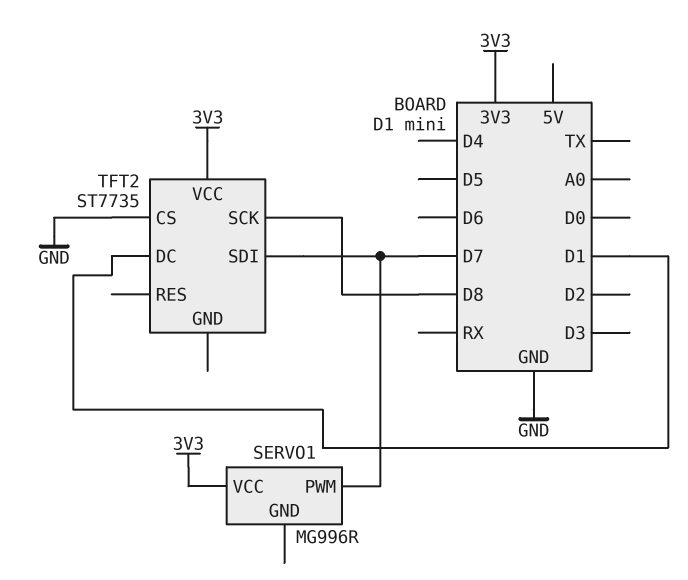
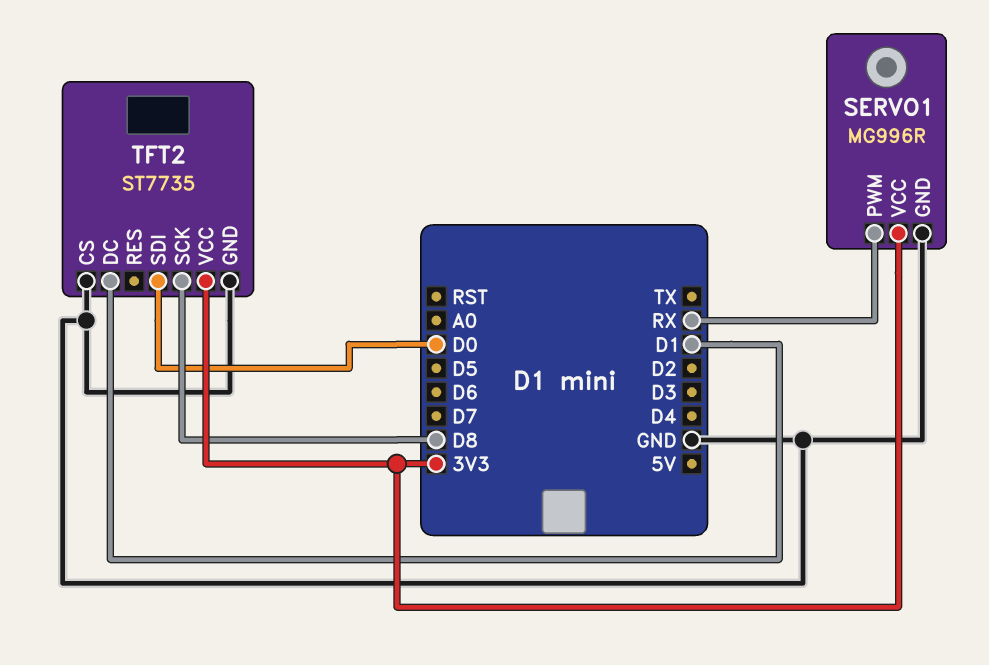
SERVO1 pin GND: none -> GND
SERVO1 pin PWM: D7 -> RX
TFT2 pin GND: none -> GND
TFT2 pin SDI: D7 -> D0

